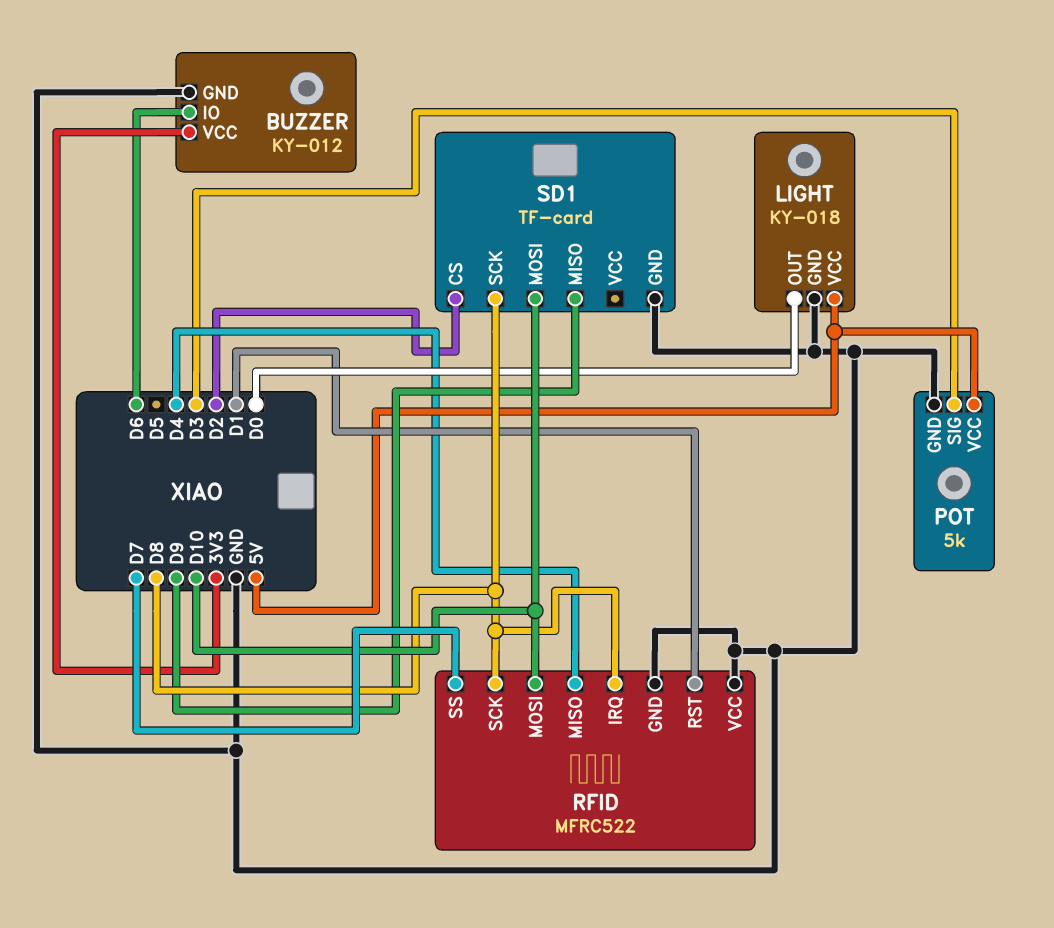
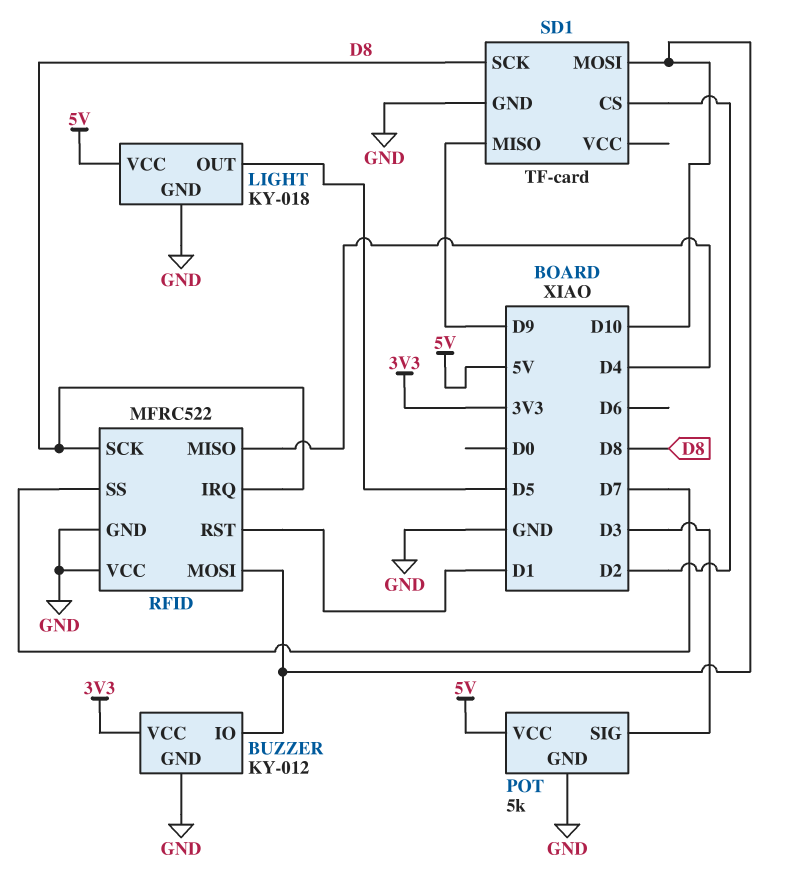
BUZZER pin IO: D6 -> D10
LIGHT pin OUT: D0 -> D5

